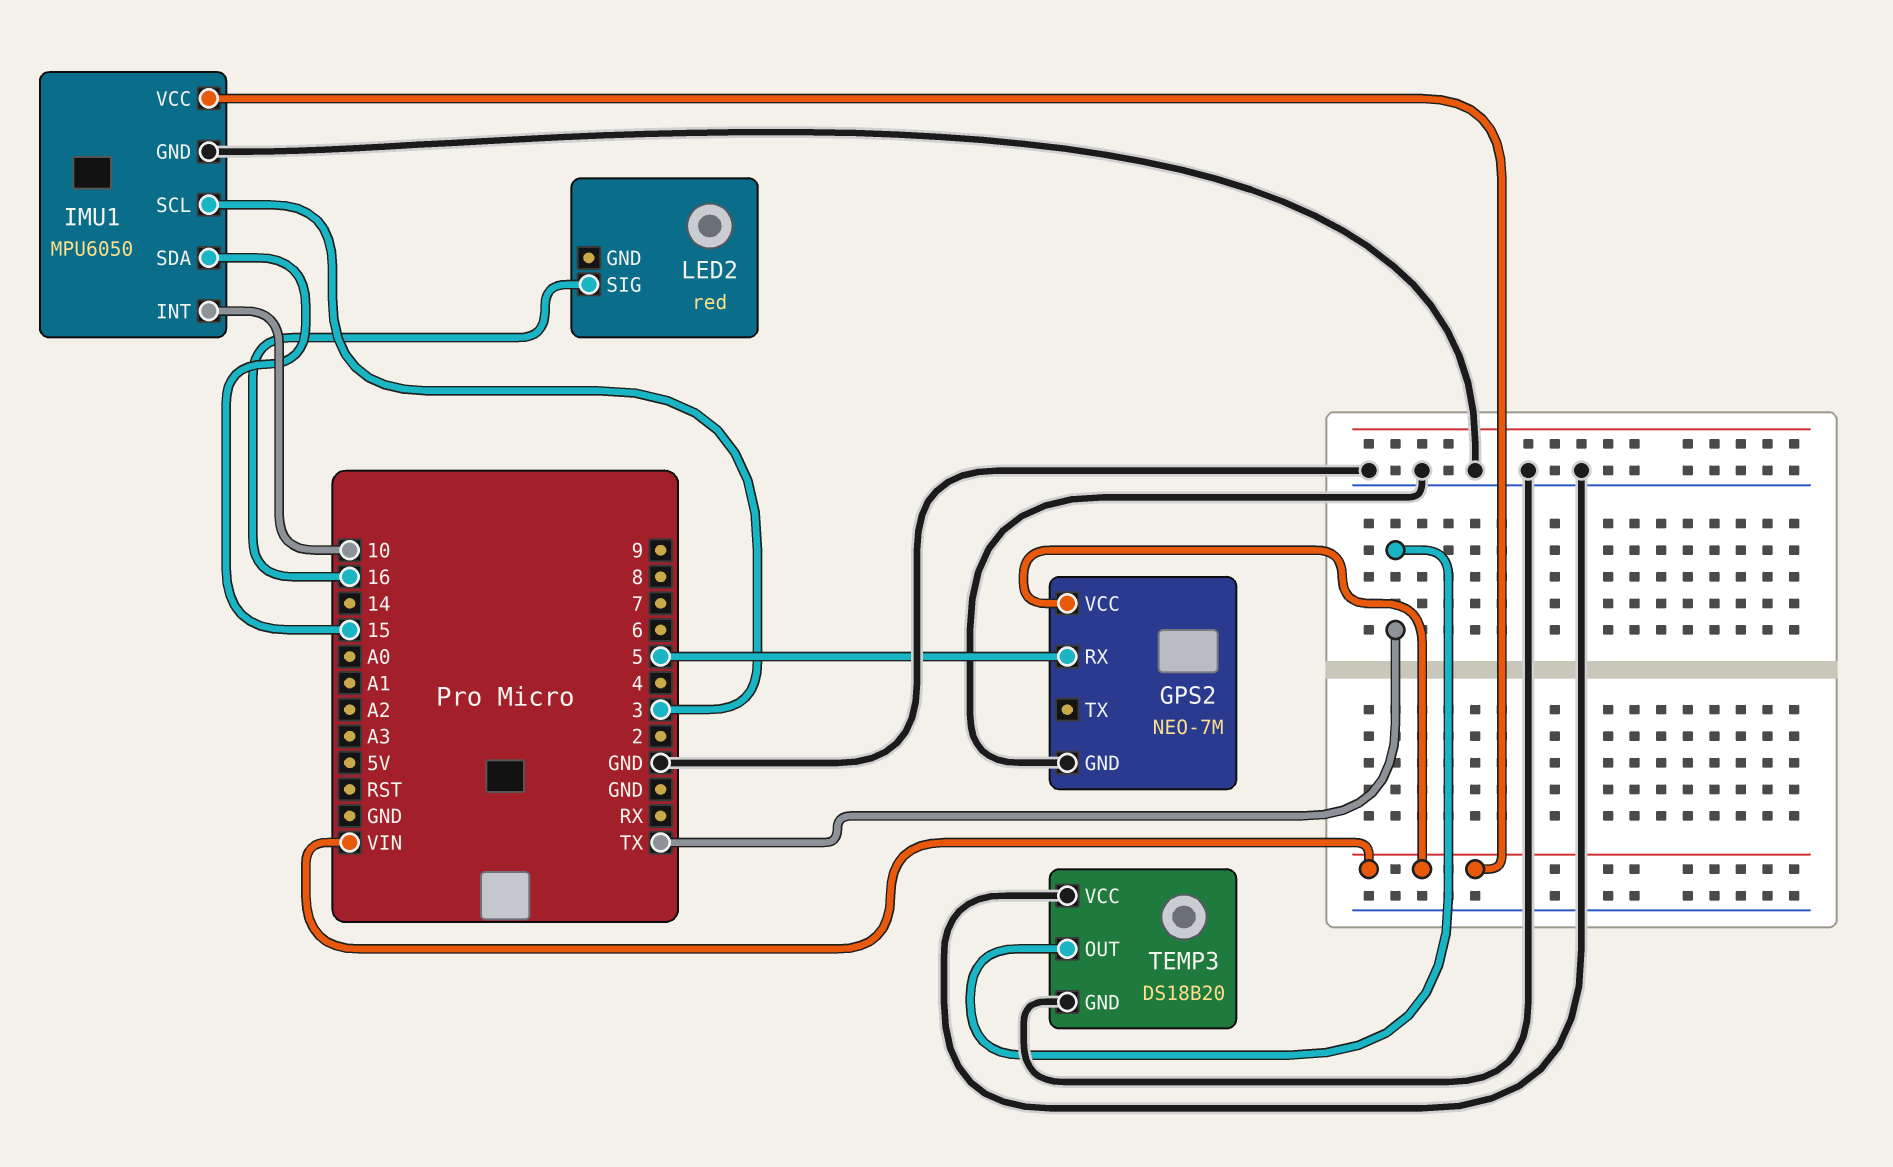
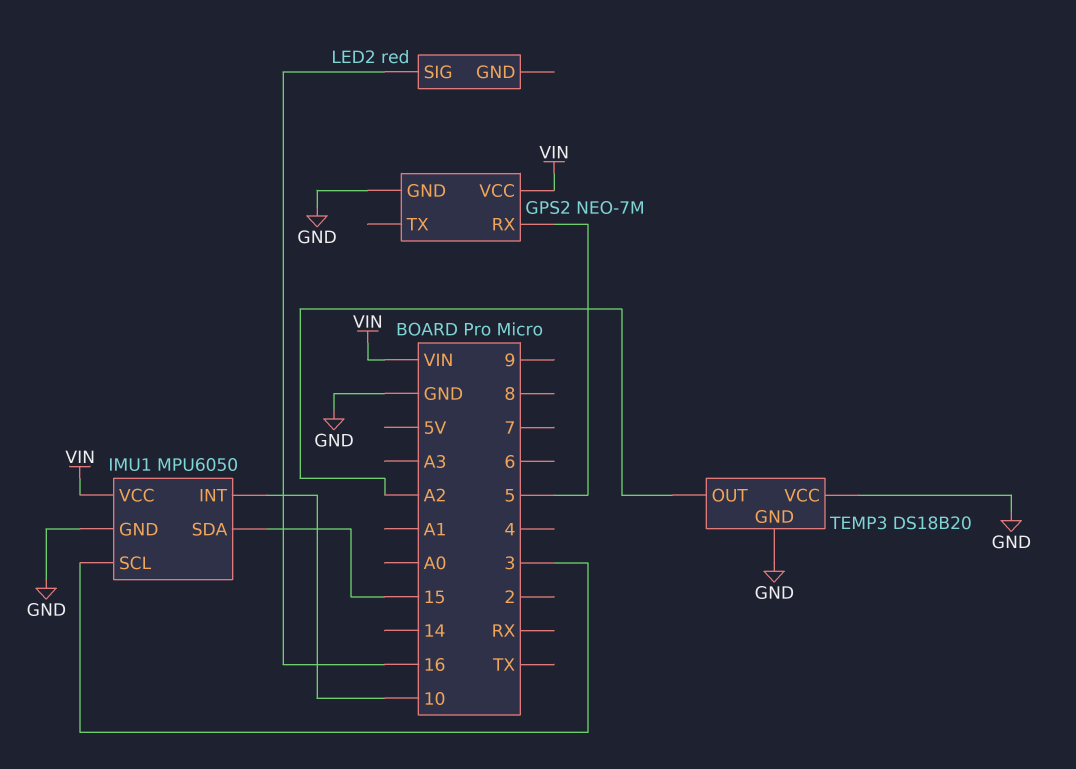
TEMP3 pin OUT: TX -> A2

